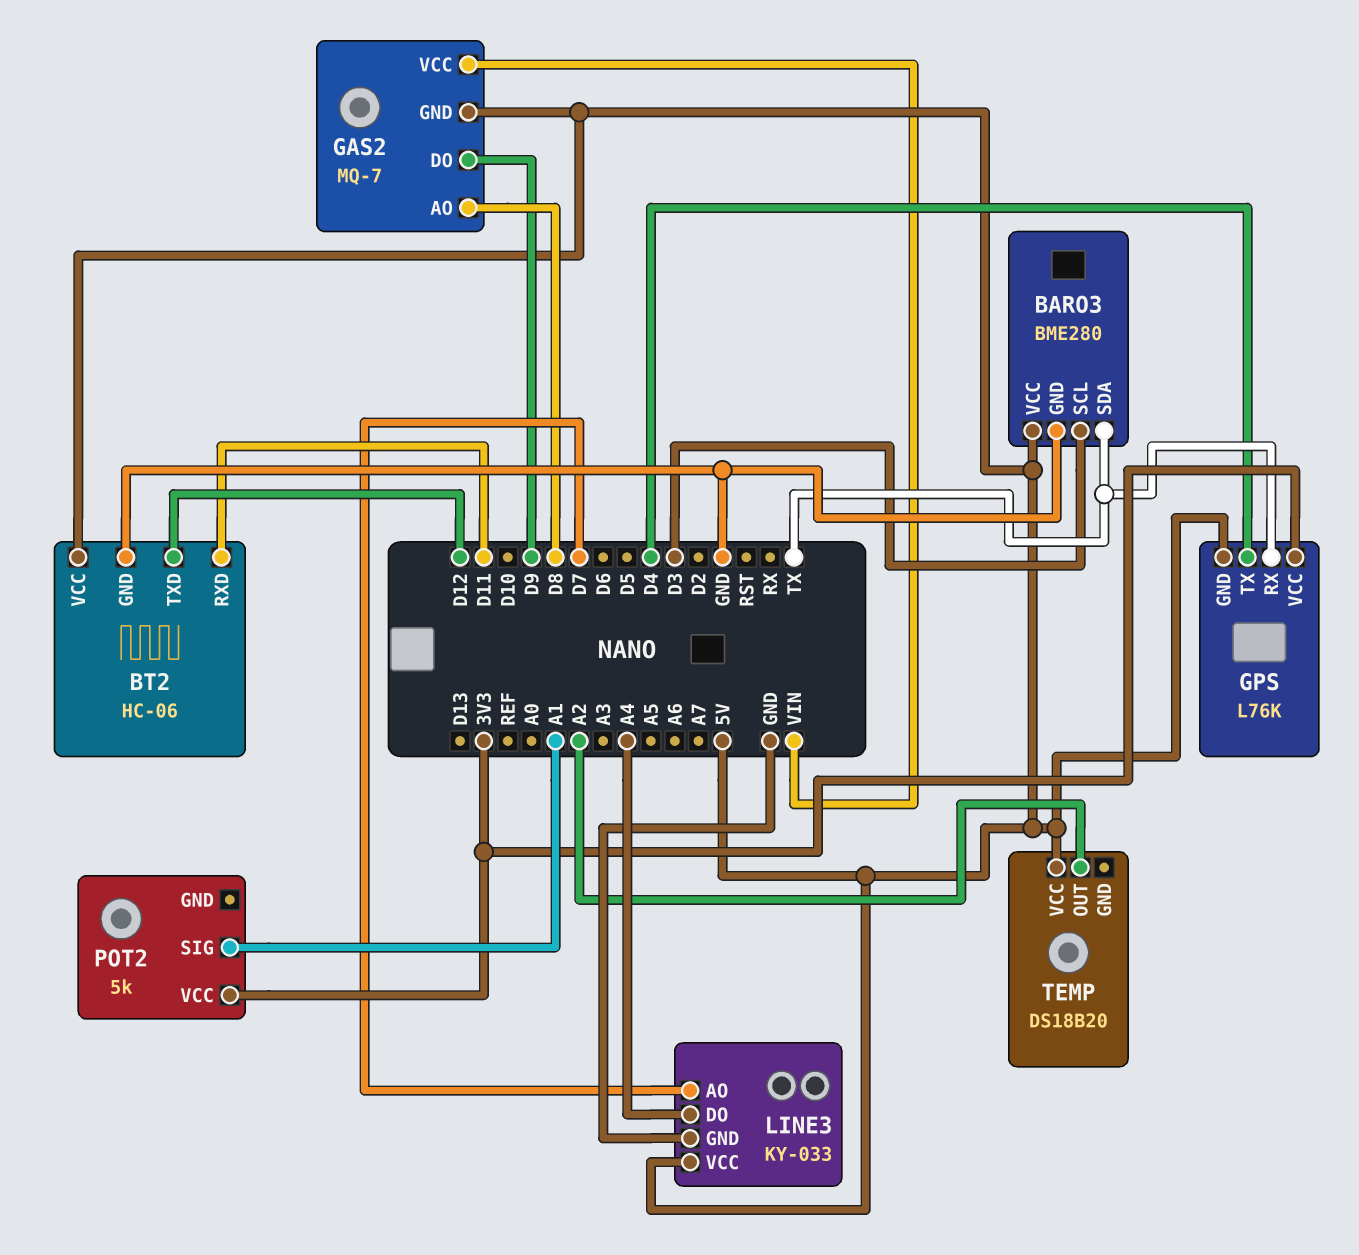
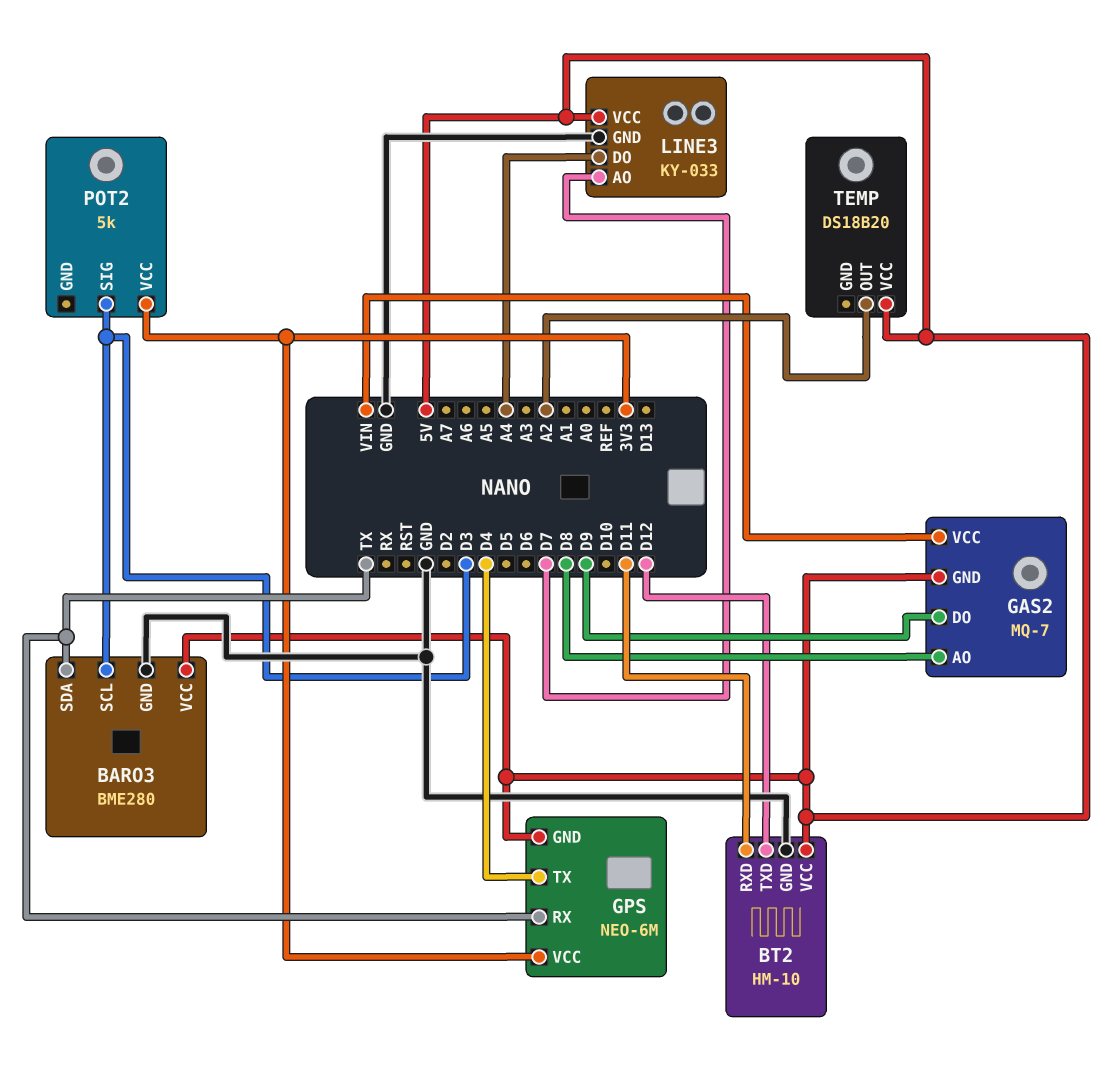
BT2: HC-06 -> HM-10
GPS: L76K -> NEO-6M
POT2 pin SIG: A1 -> D3

